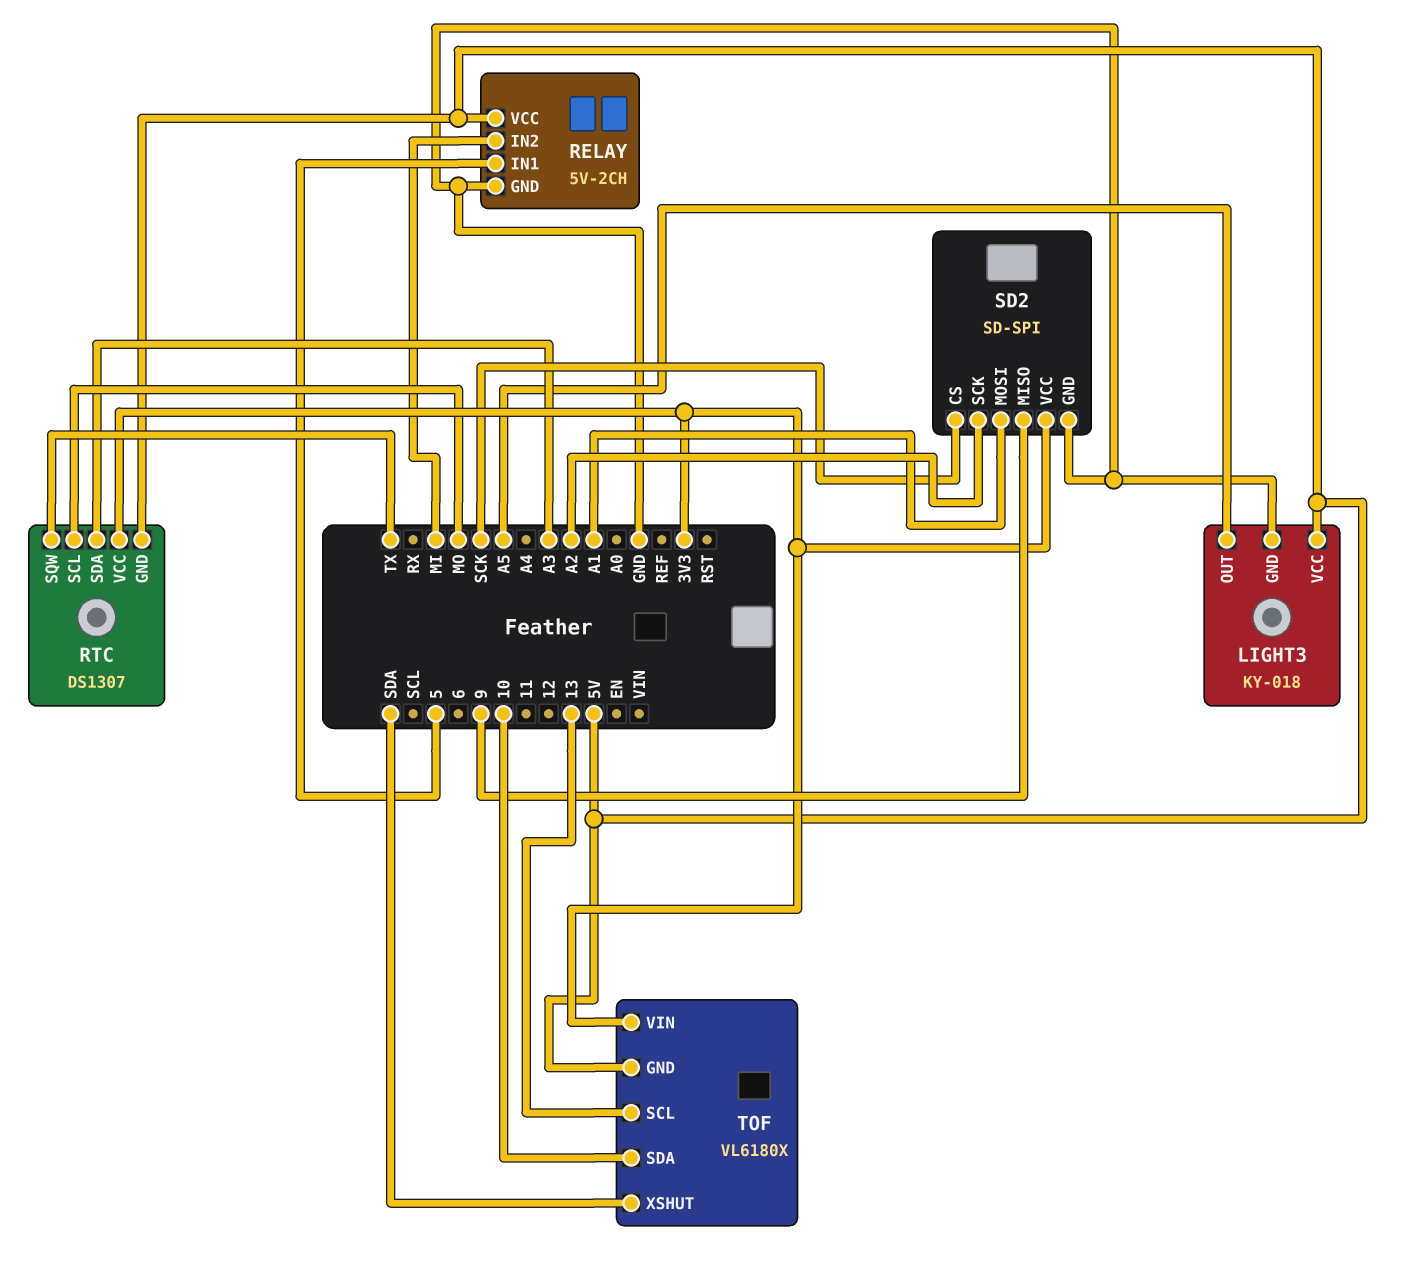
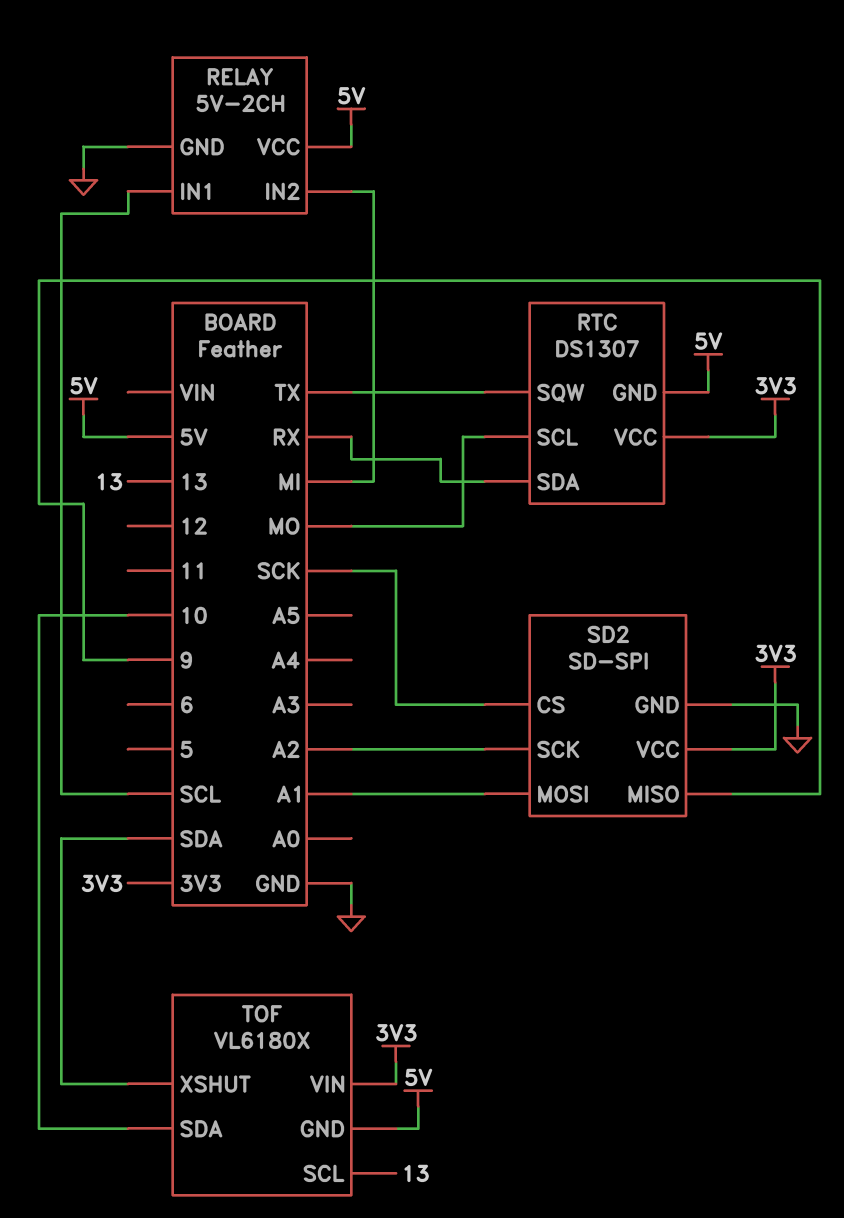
LIGHT3: KY-018 -> none
LIGHT3 pin GND: GND -> none
LIGHT3 pin OUT: A5 -> none
LIGHT3 pin VCC: 5V -> none
RELAY pin IN1: 5 -> SCL
RTC pin SDA: A3 -> RX

